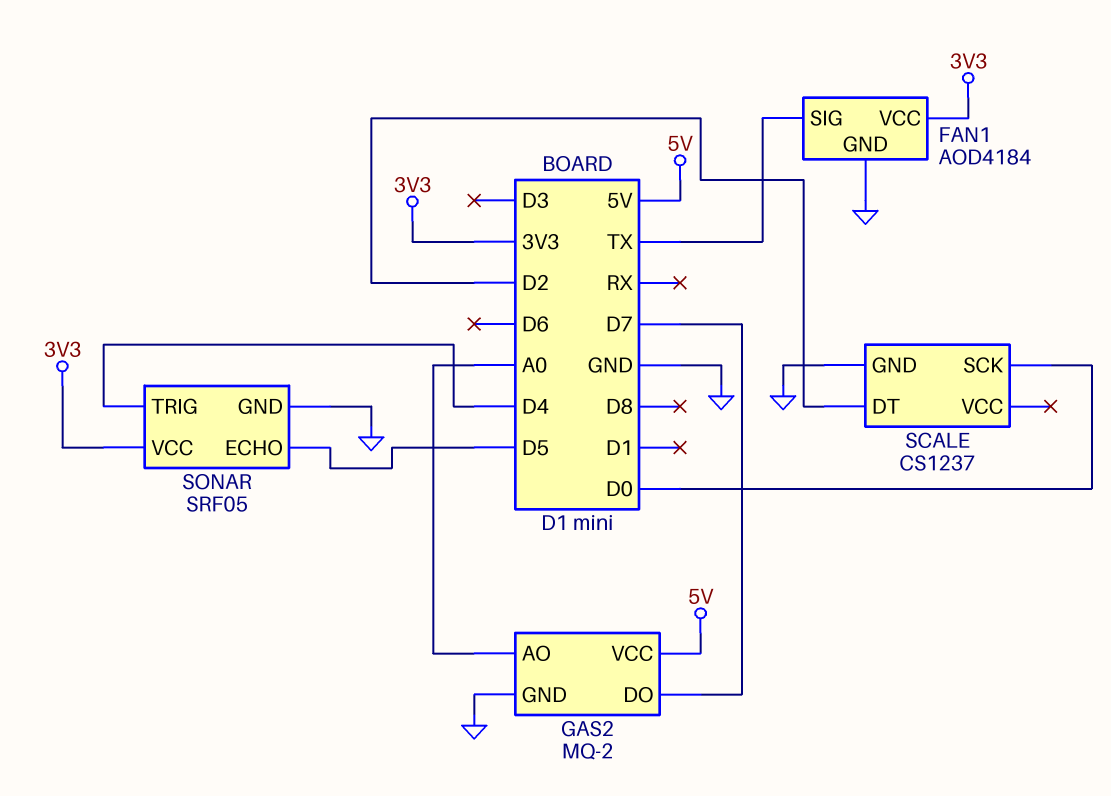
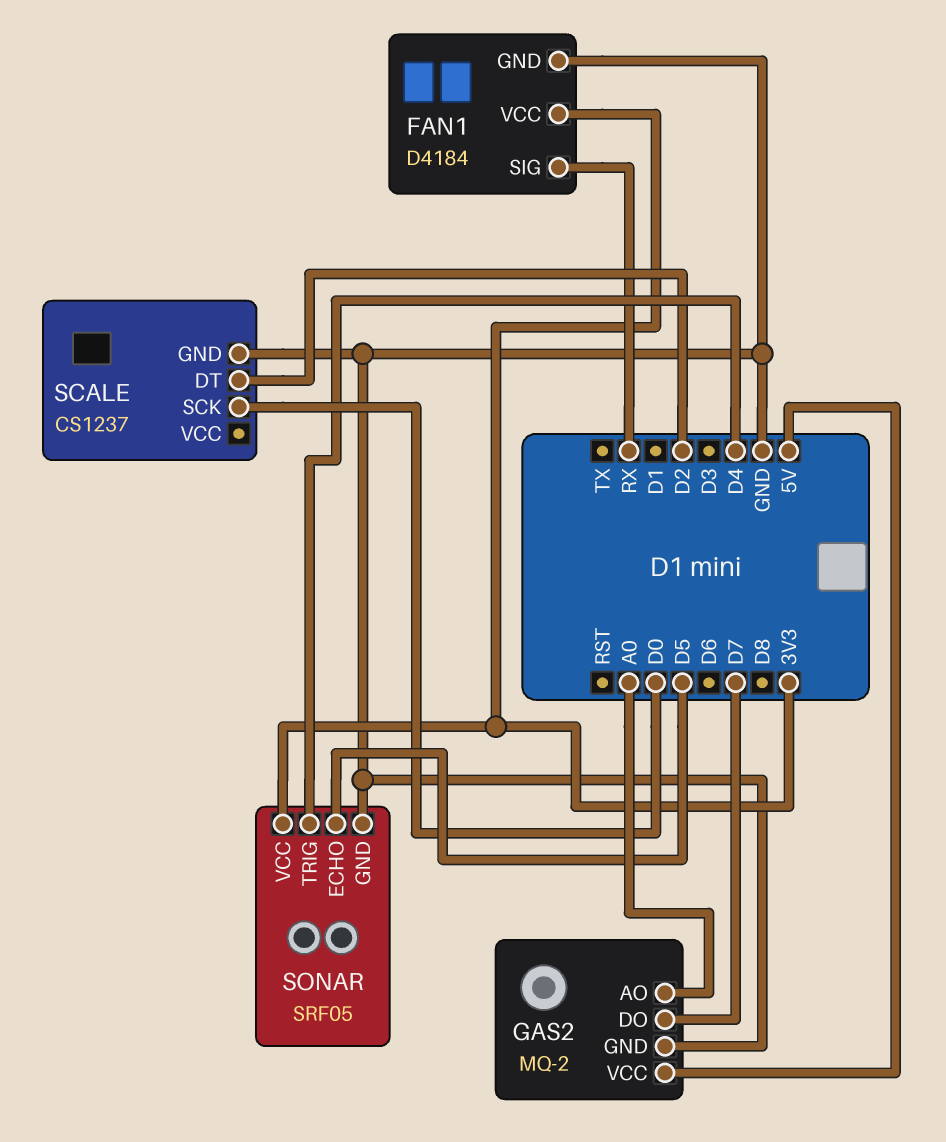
FAN1: AOD4184 -> D4184
FAN1 pin SIG: TX -> RX

